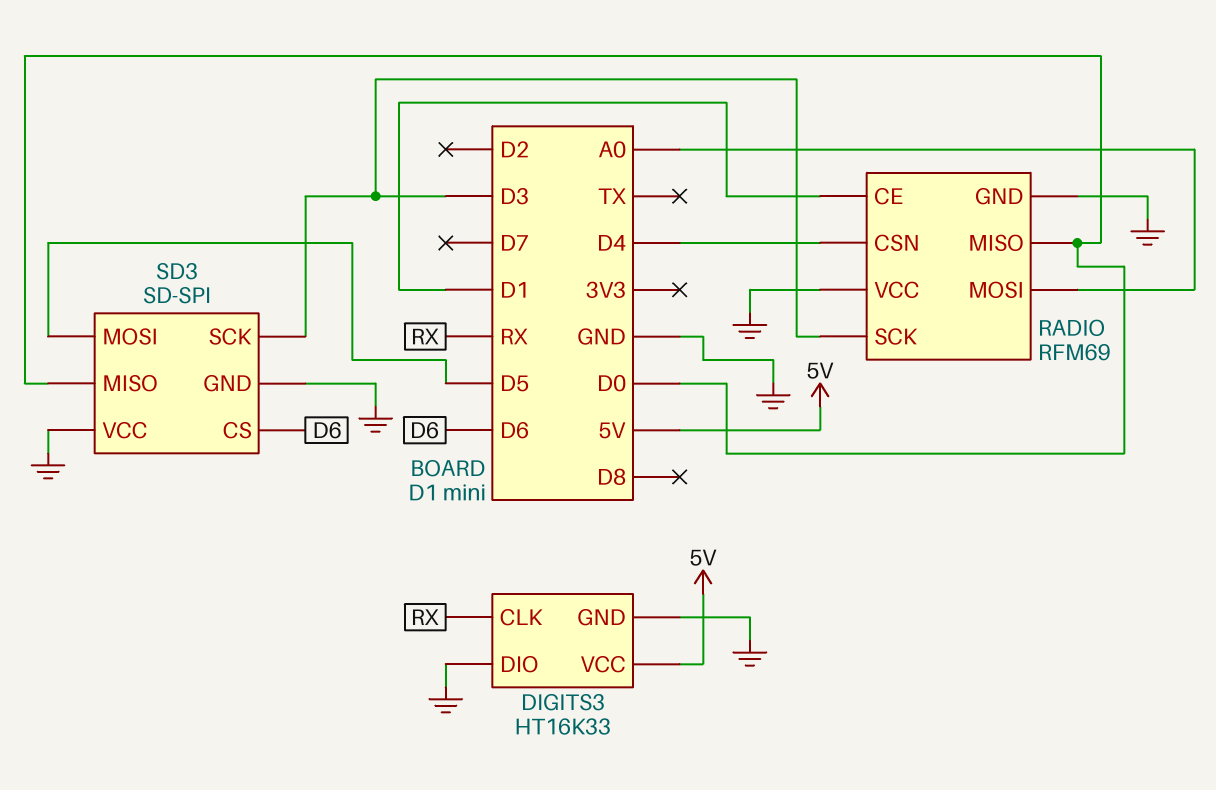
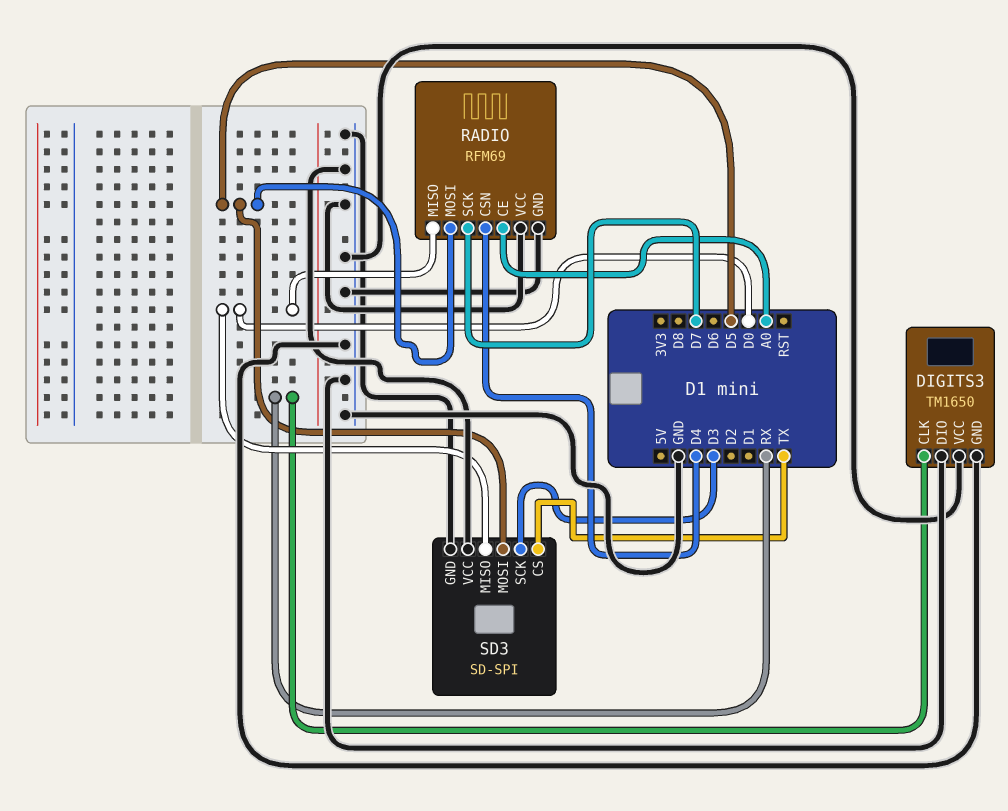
DIGITS3: HT16K33 -> TM1650
DIGITS3 pin VCC: 5V -> GND
RADIO pin CE: D1 -> A0
RADIO pin MOSI: A0 -> D5
RADIO pin SCK: D3 -> D7
SD3 pin CS: D6 -> TX

